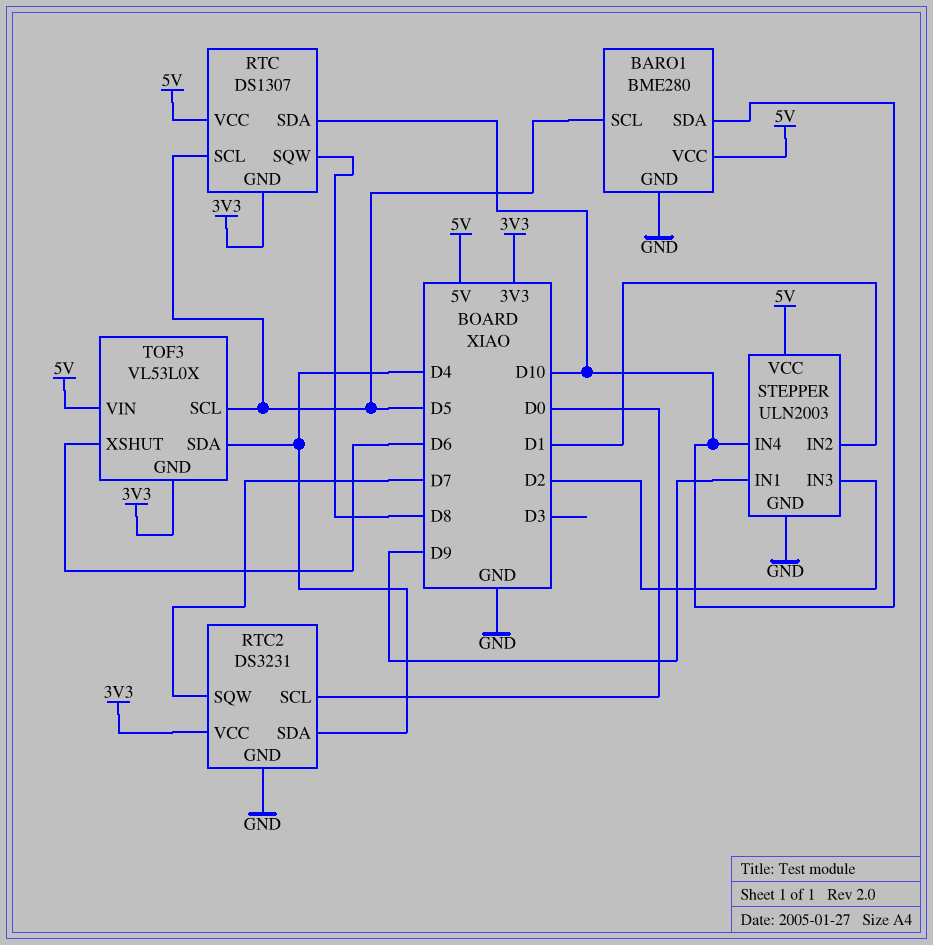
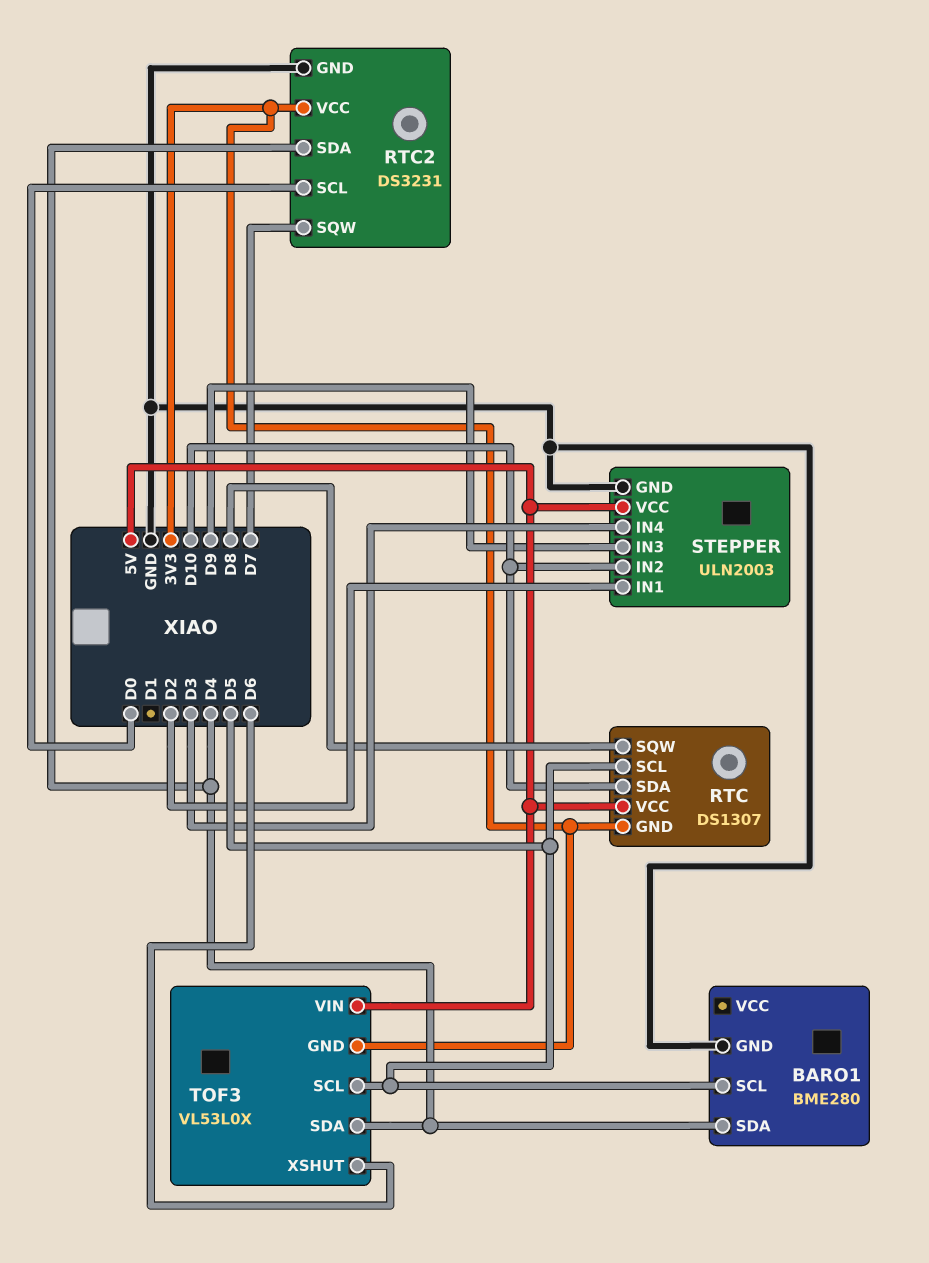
BARO1 pin SDA: D10 -> D4
BARO1 pin VCC: 5V -> none
STEPPER pin IN1: D9 -> D2
STEPPER pin IN2: D1 -> D10
STEPPER pin IN3: D2 -> D9
STEPPER pin IN4: D10 -> D3

